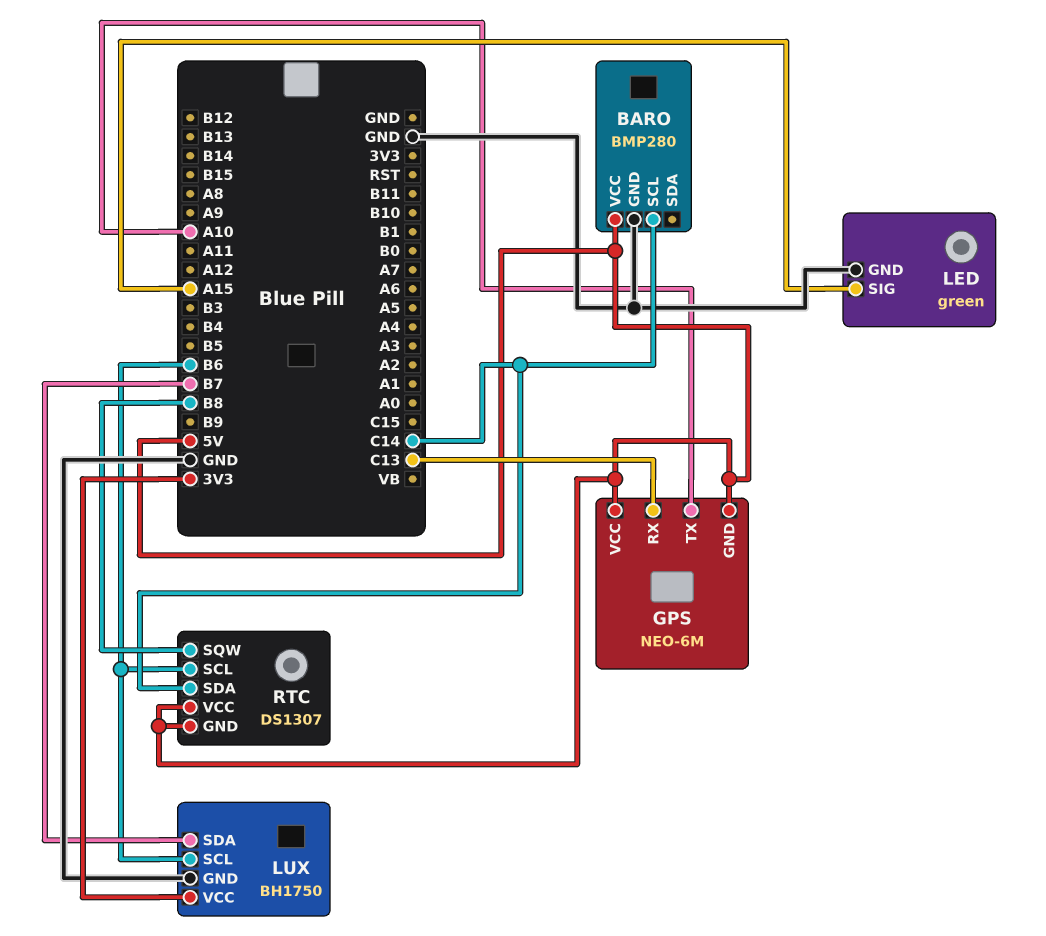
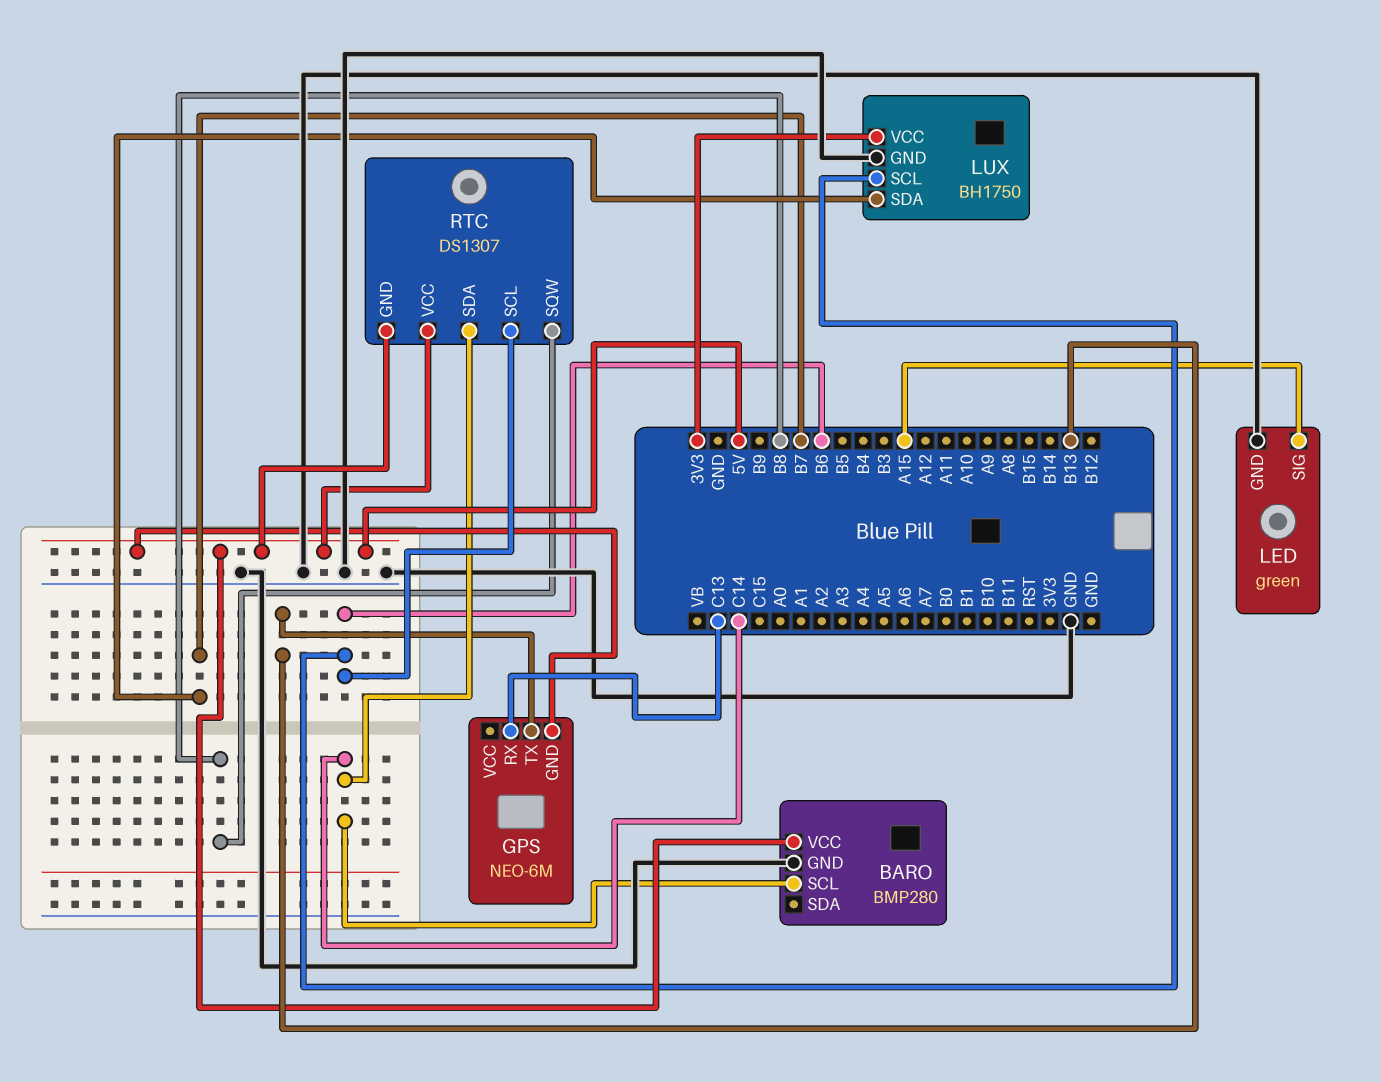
GPS pin TX: A10 -> B13
GPS pin VCC: 5V -> none

